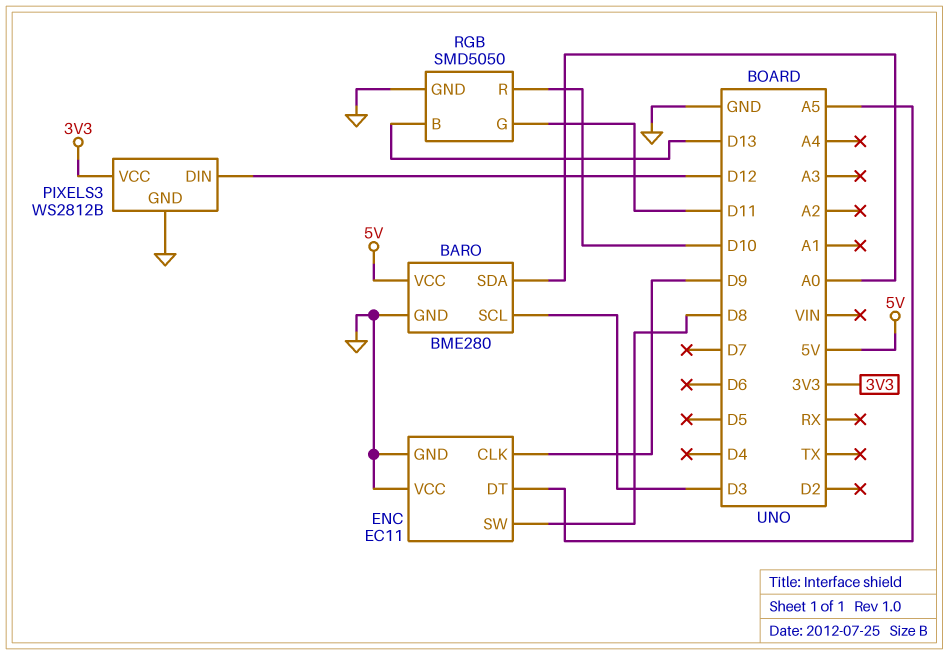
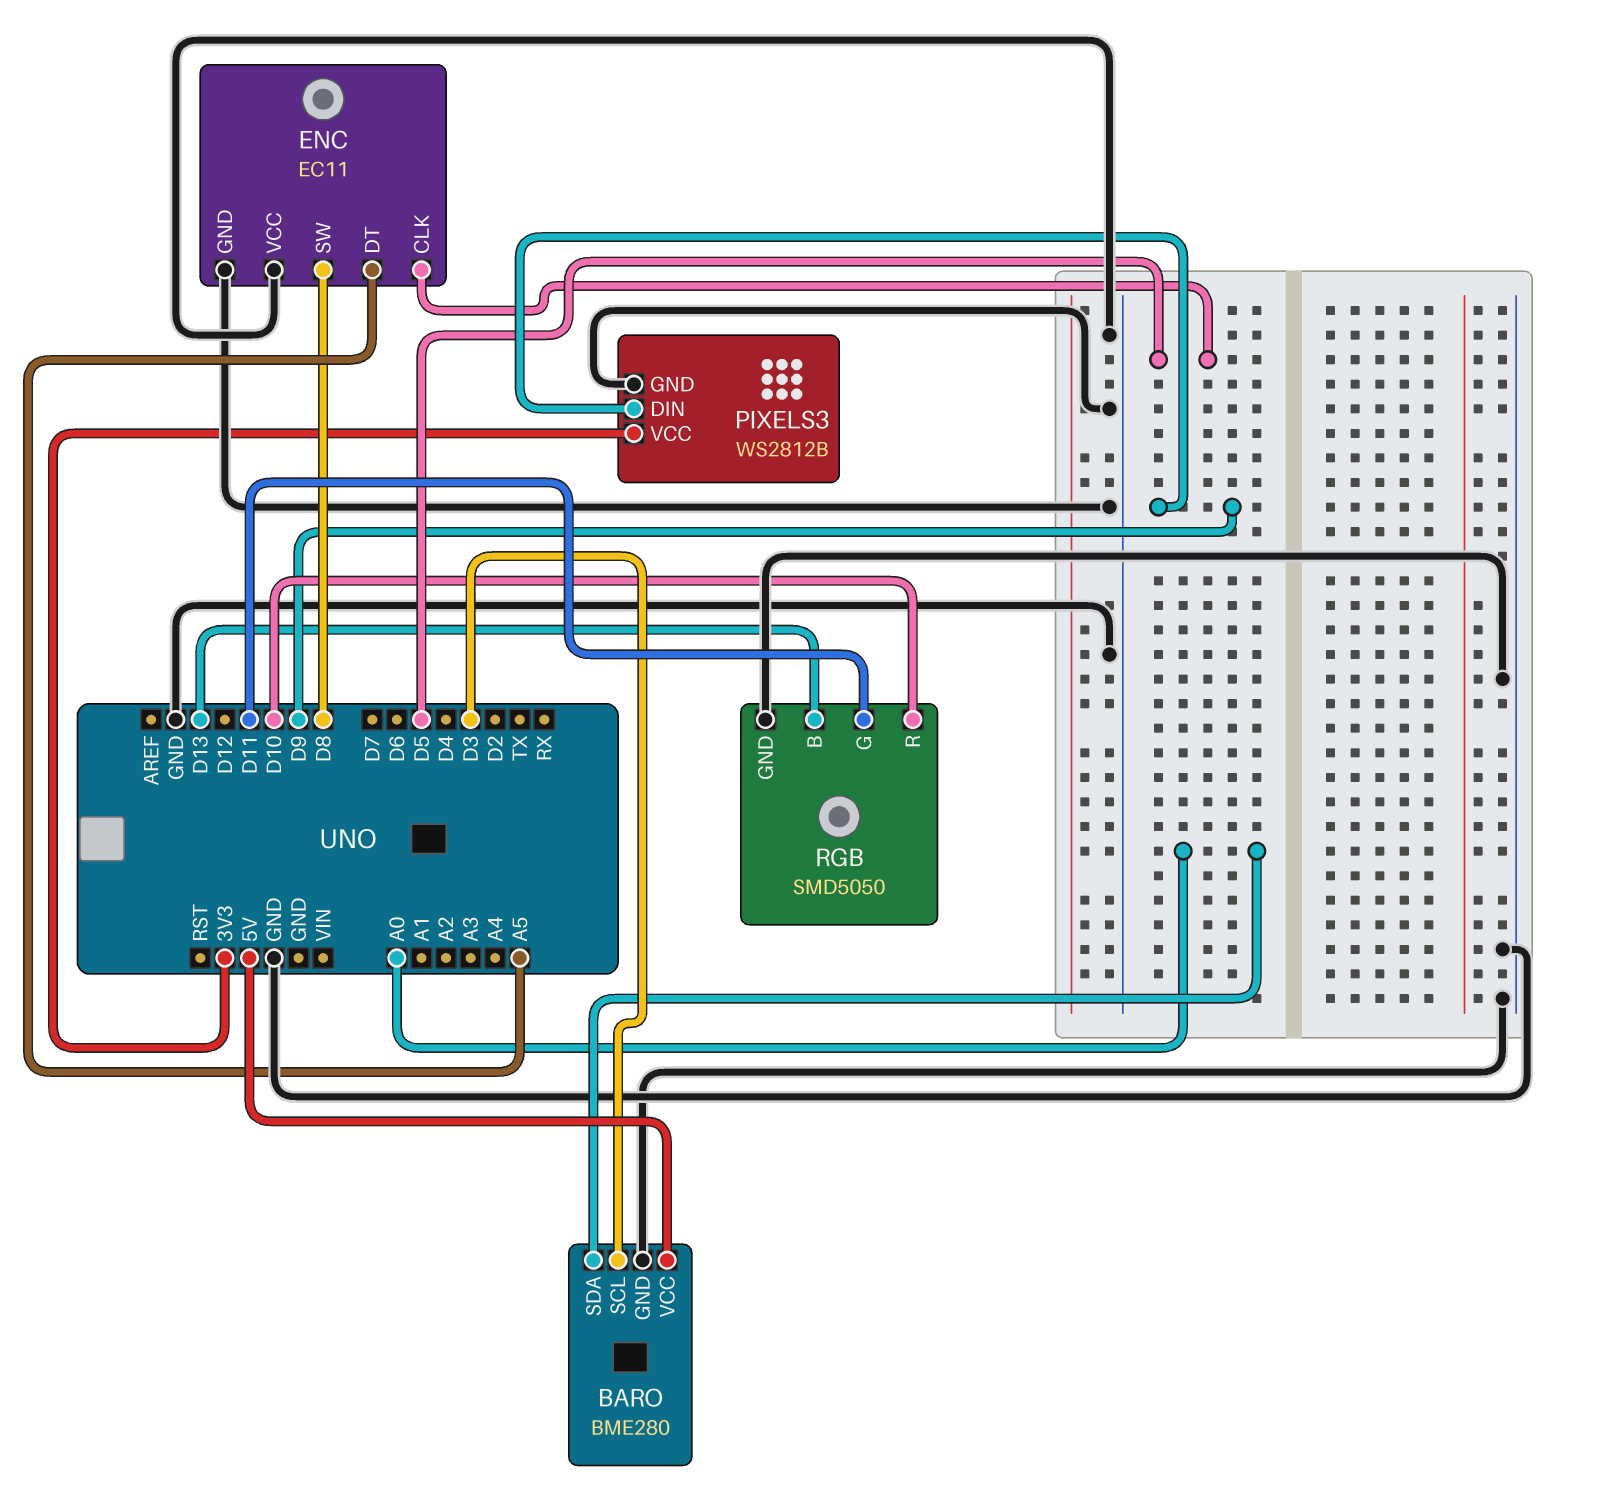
ENC pin CLK: D9 -> D5
PIXELS3 pin DIN: D12 -> D9

